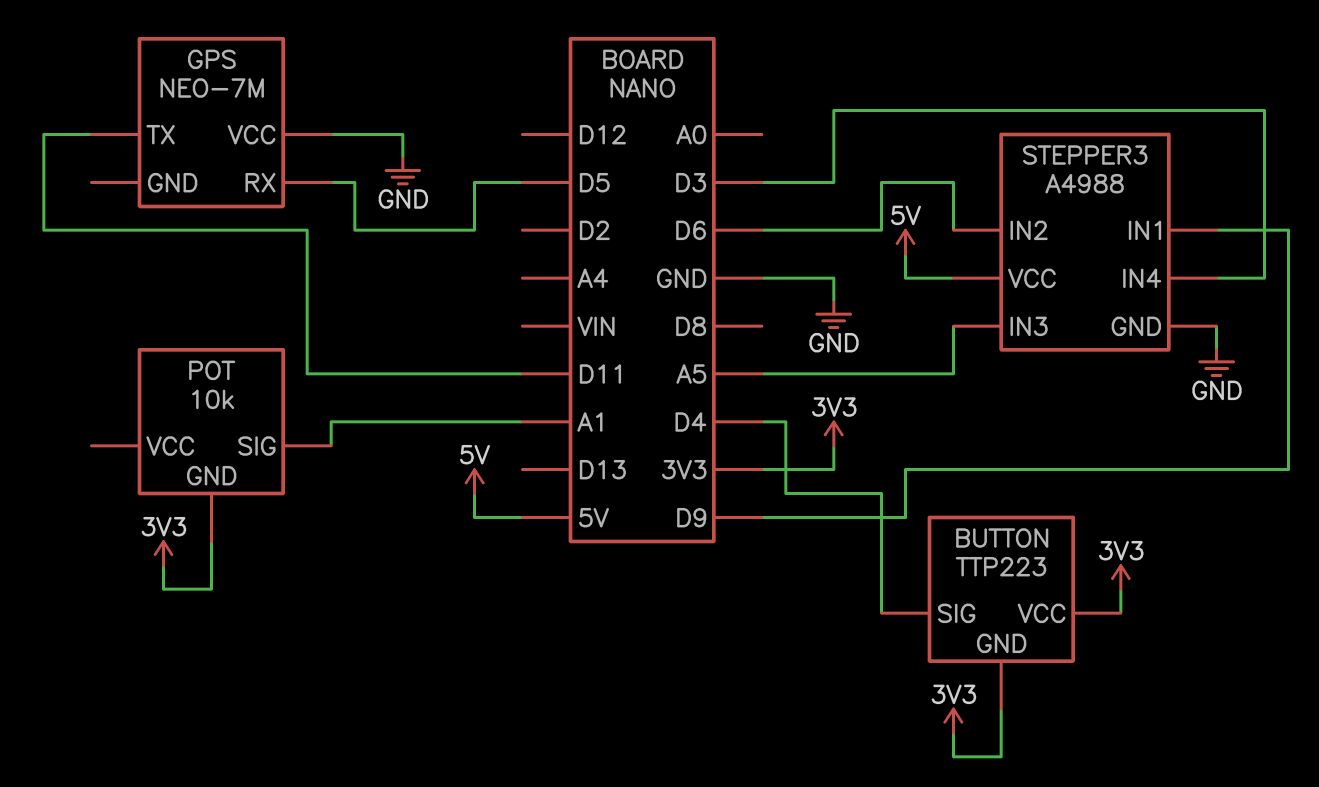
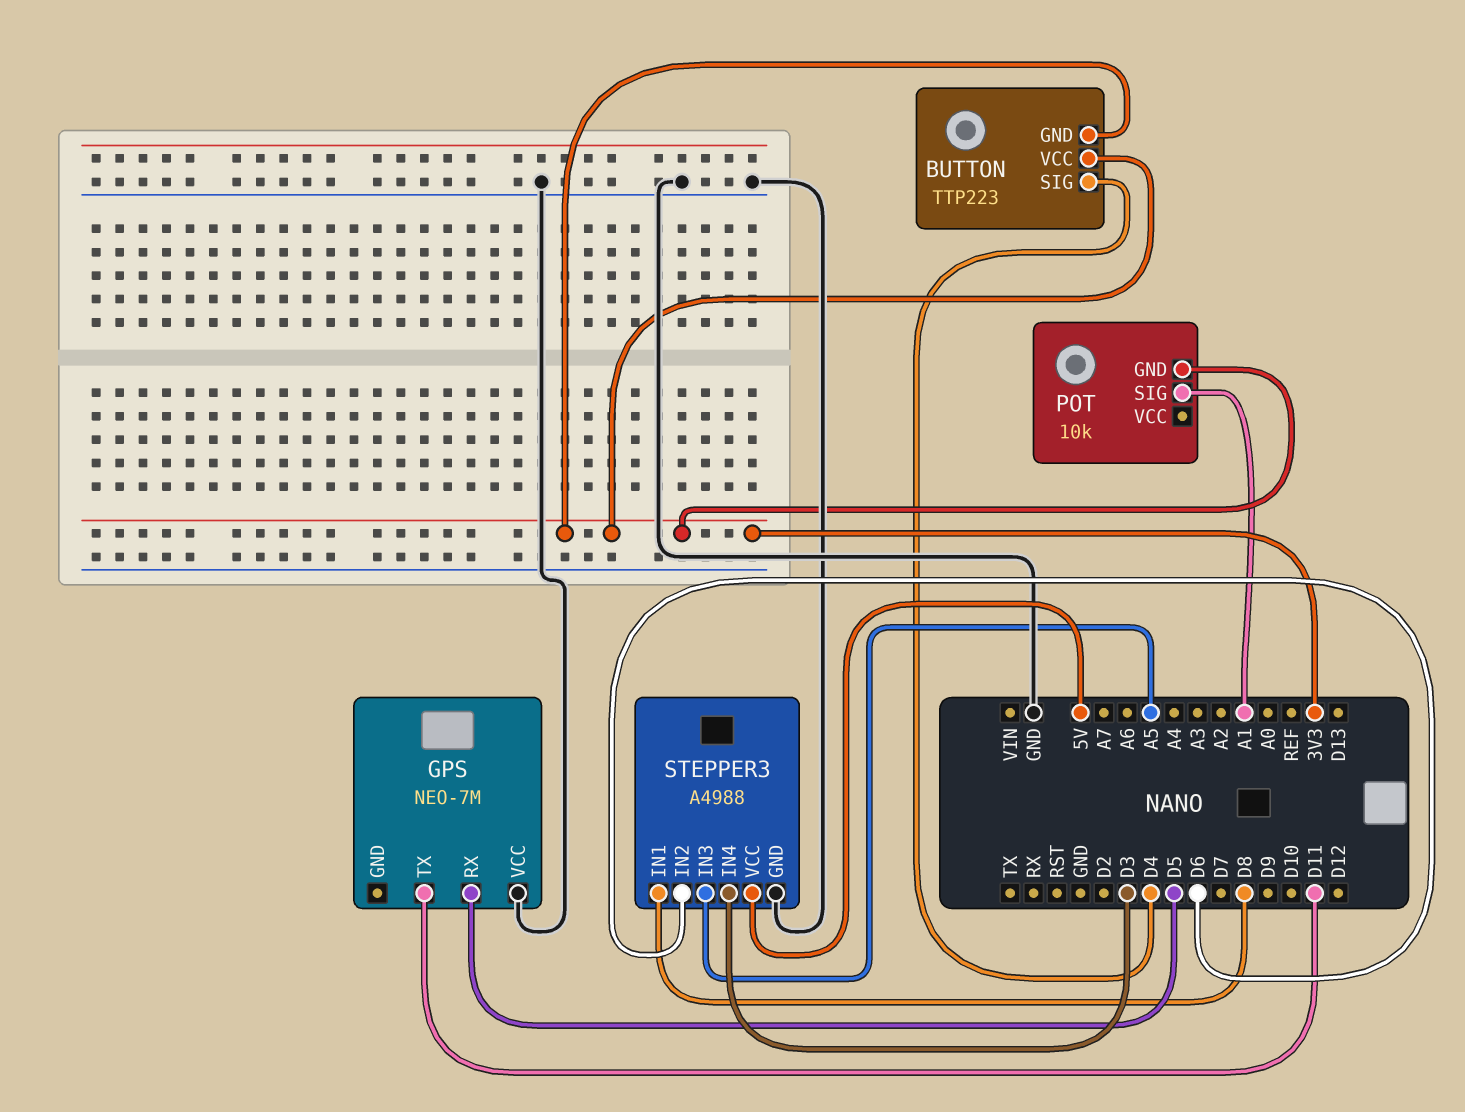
STEPPER3 pin IN1: D9 -> D8

